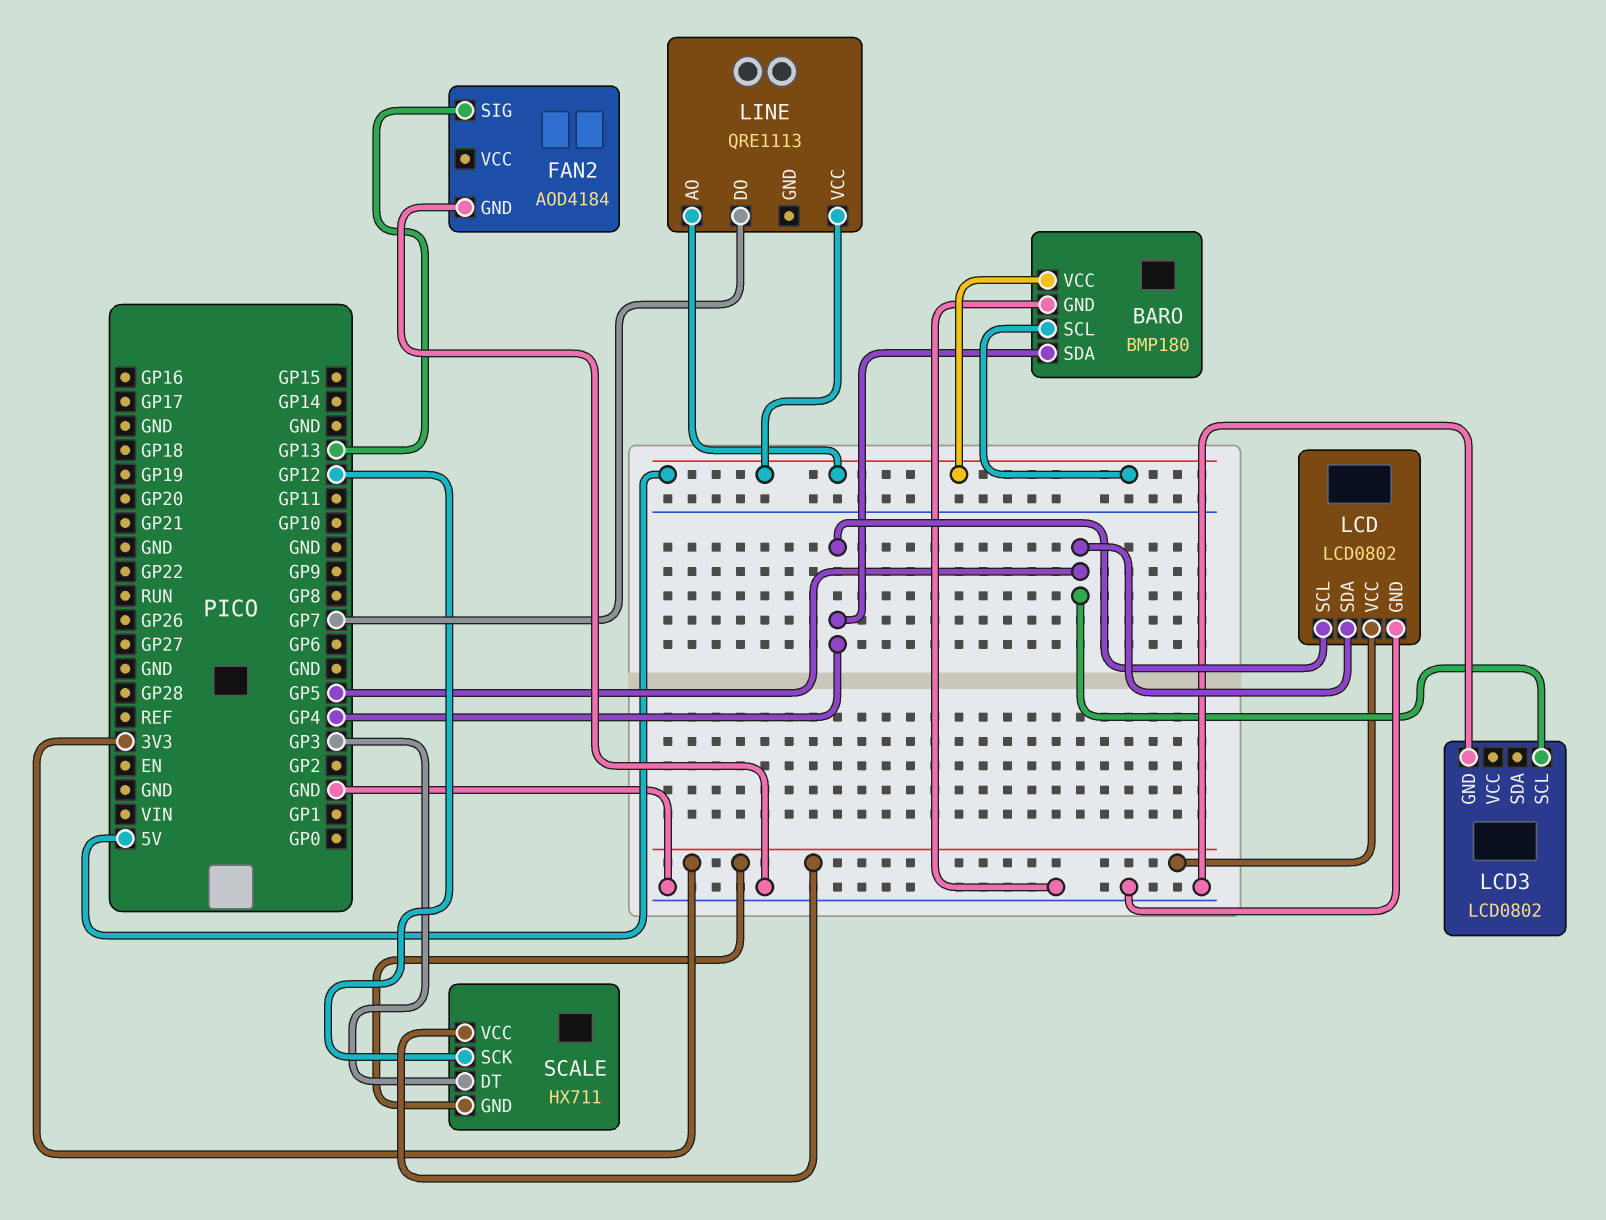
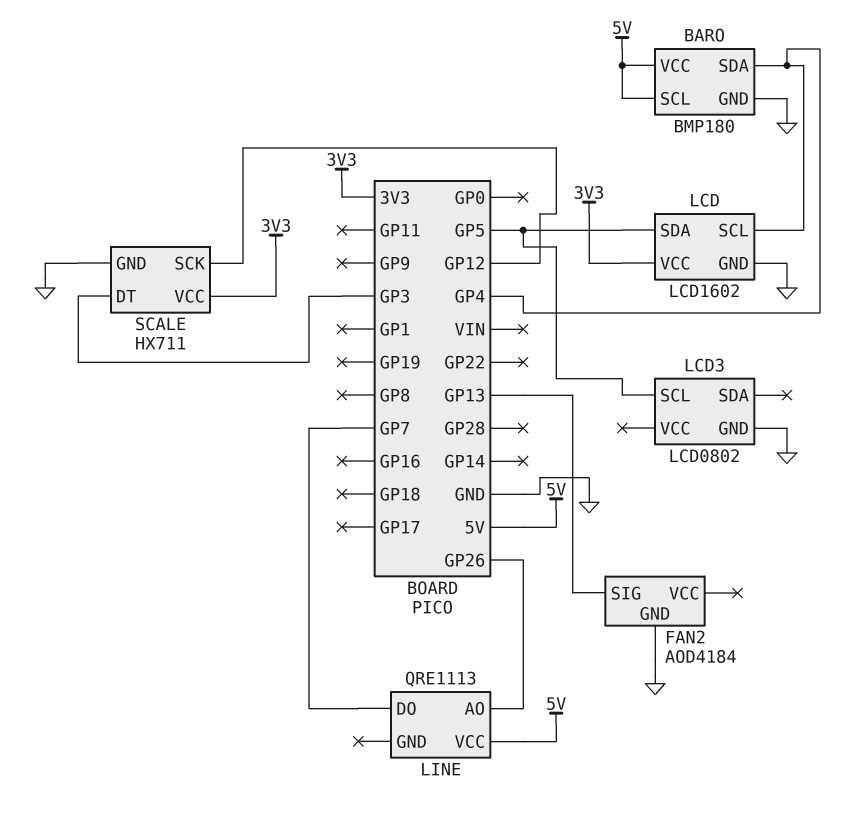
LCD: LCD0802 -> LCD1602
LINE pin AO: 5V -> GP26
SCALE pin GND: 3V3 -> GND

